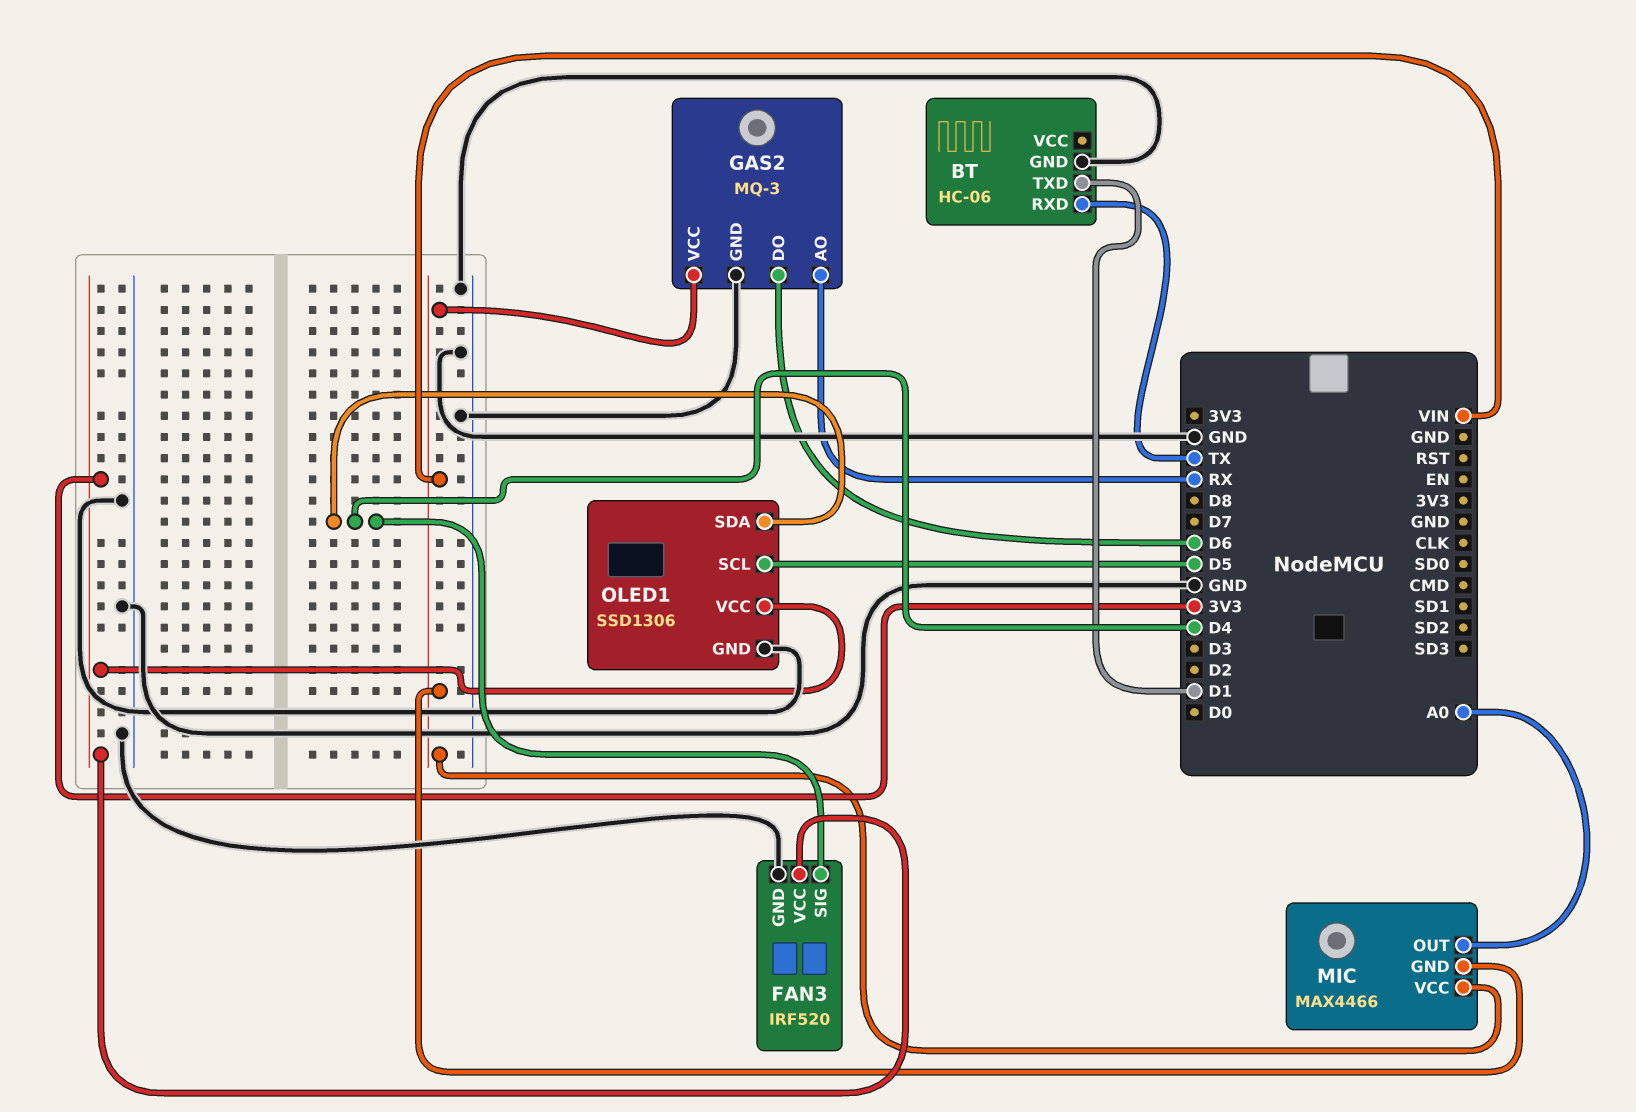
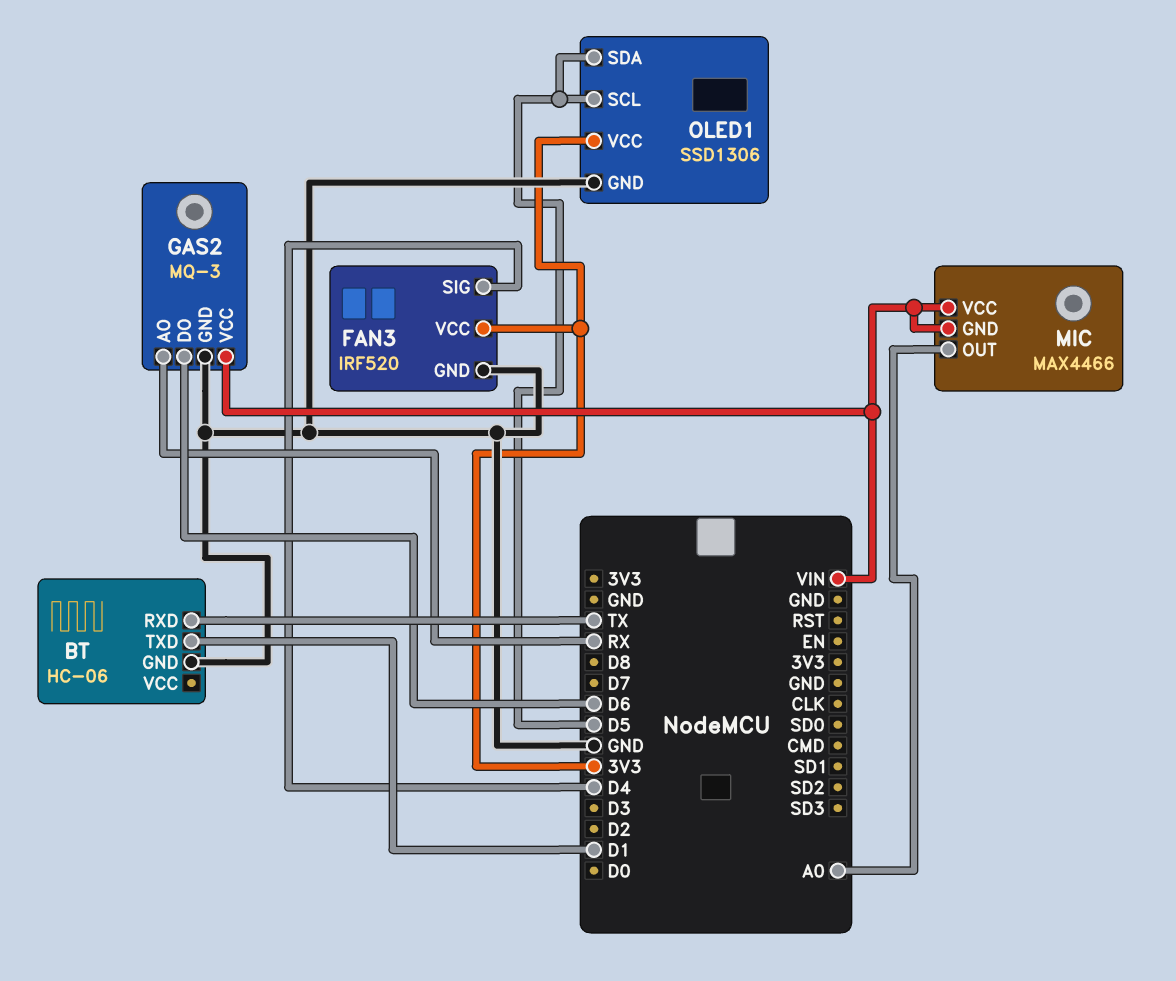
OLED1 pin SDA: D4 -> D5

